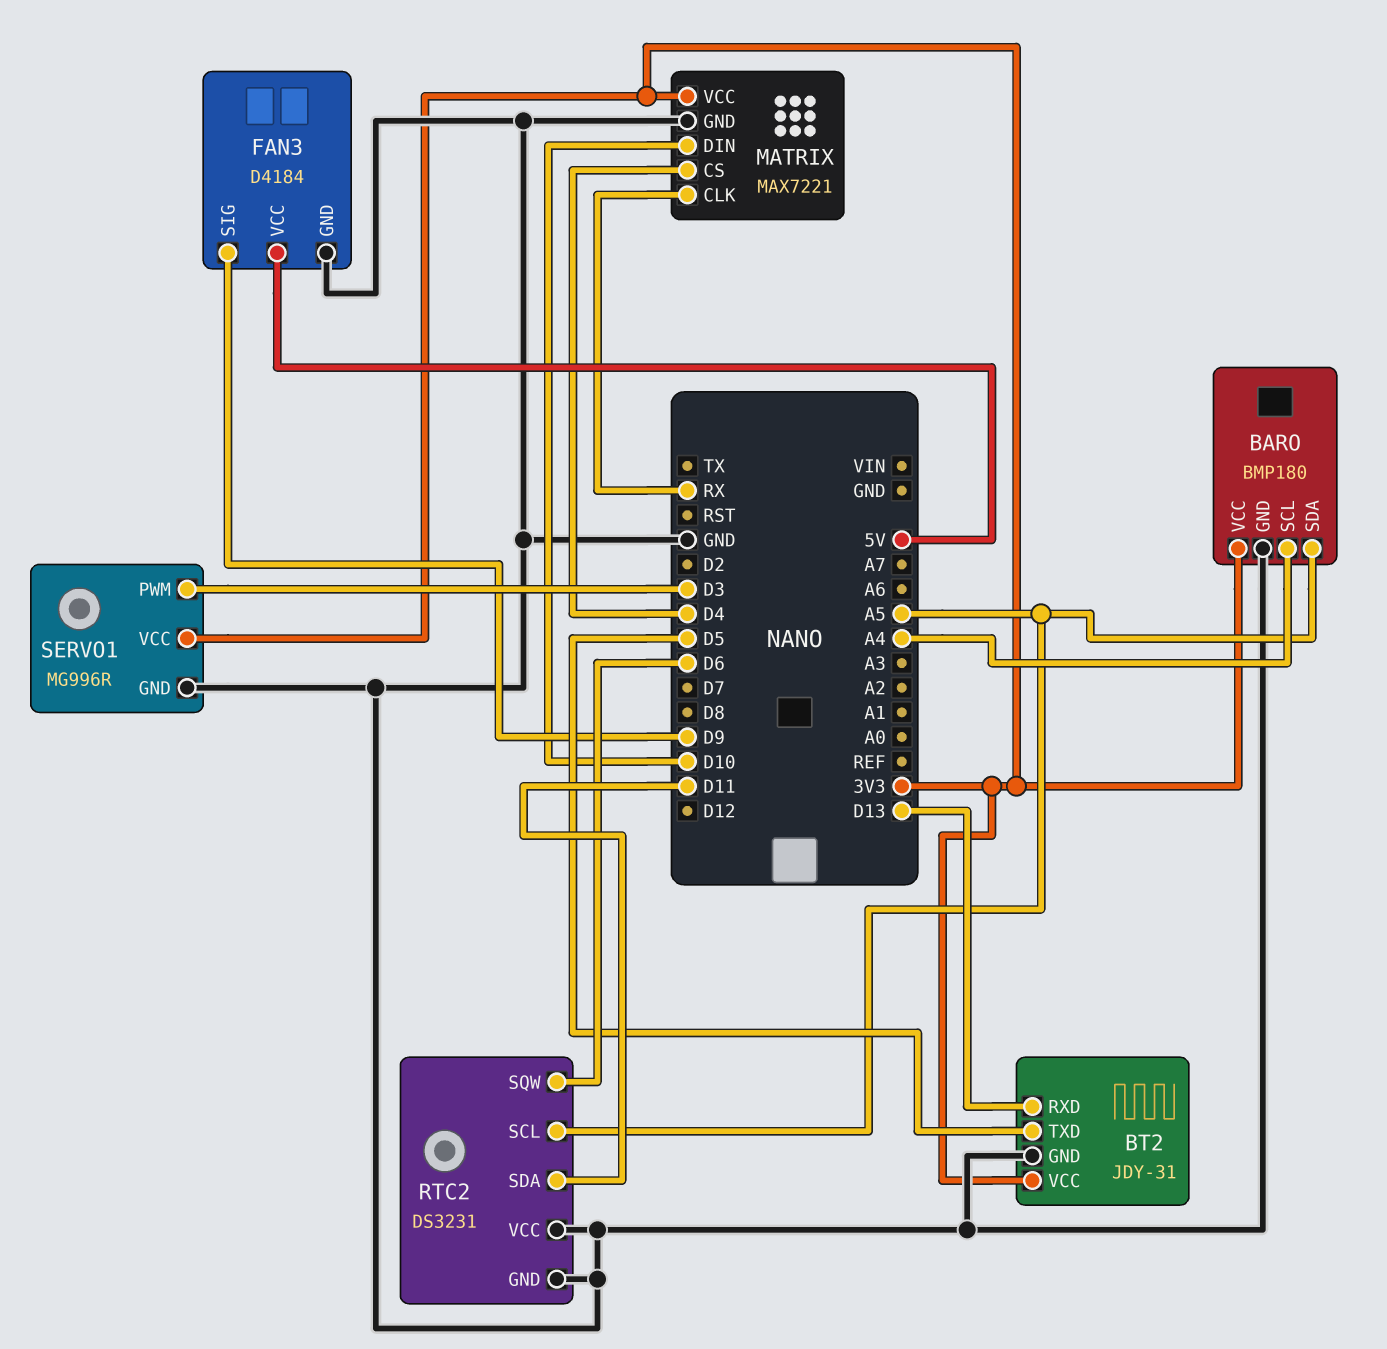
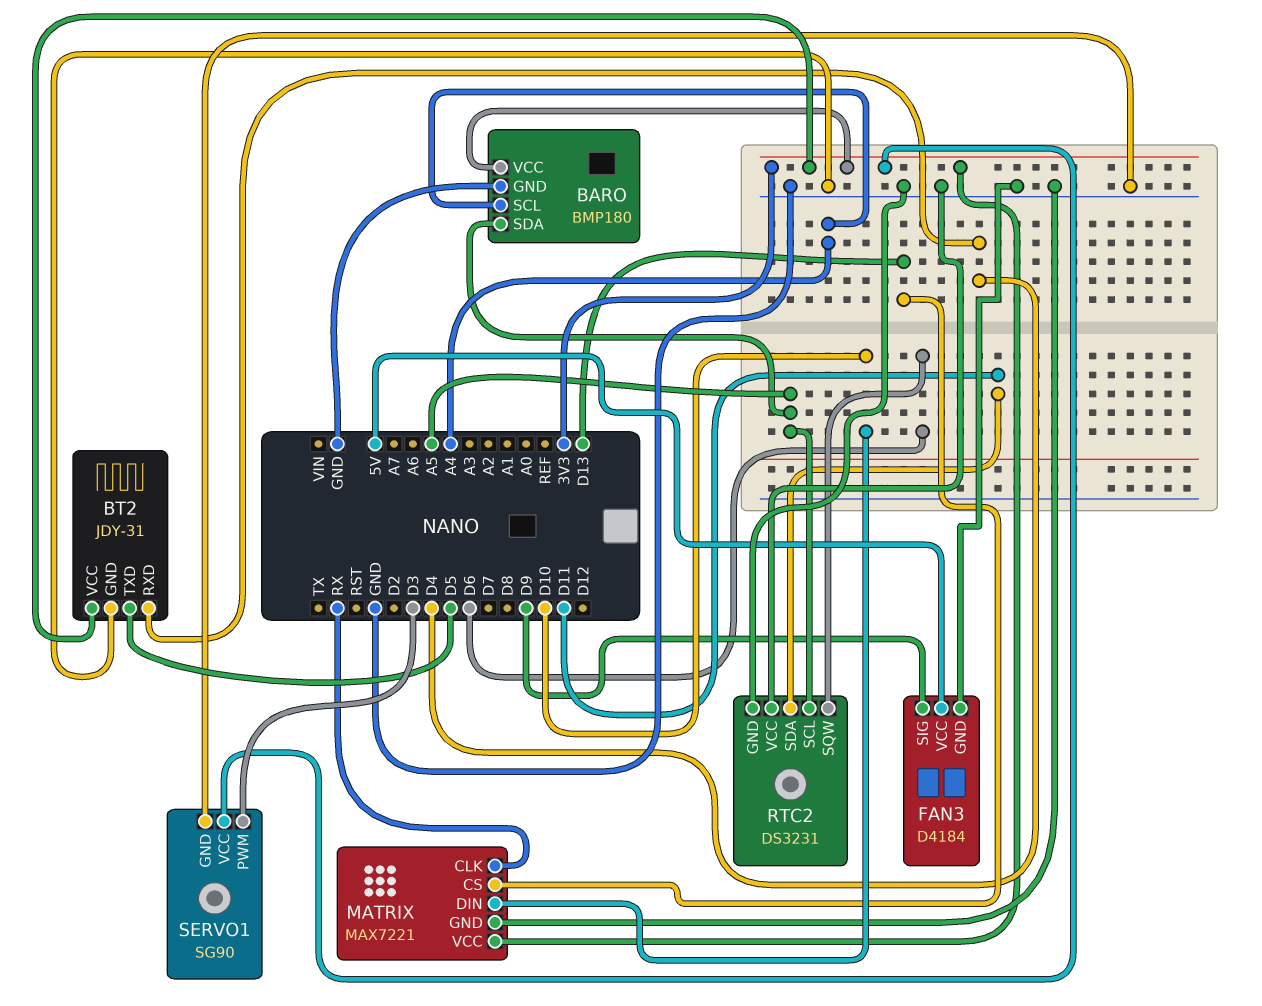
BT2 pin RXD: D13 -> D4
MATRIX pin CS: D4 -> D13
SERVO1: MG996R -> SG90

